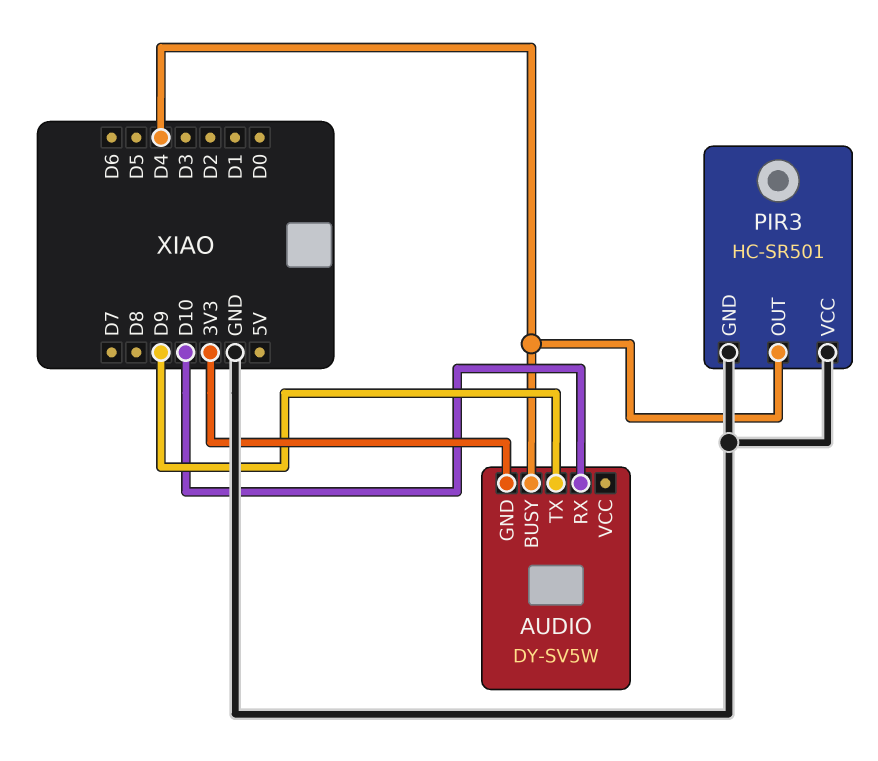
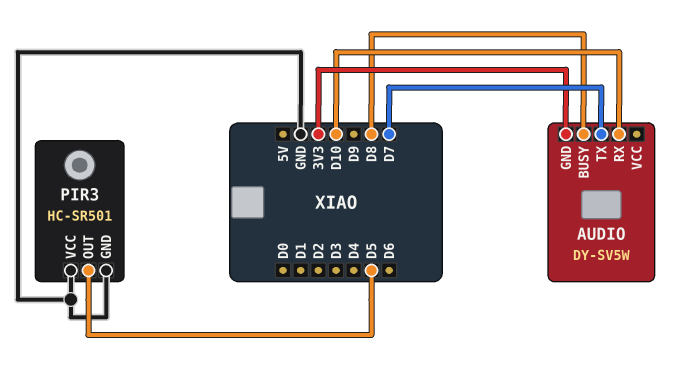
AUDIO pin BUSY: D4 -> D8
AUDIO pin TX: D9 -> D7
PIR3 pin OUT: D4 -> D5

